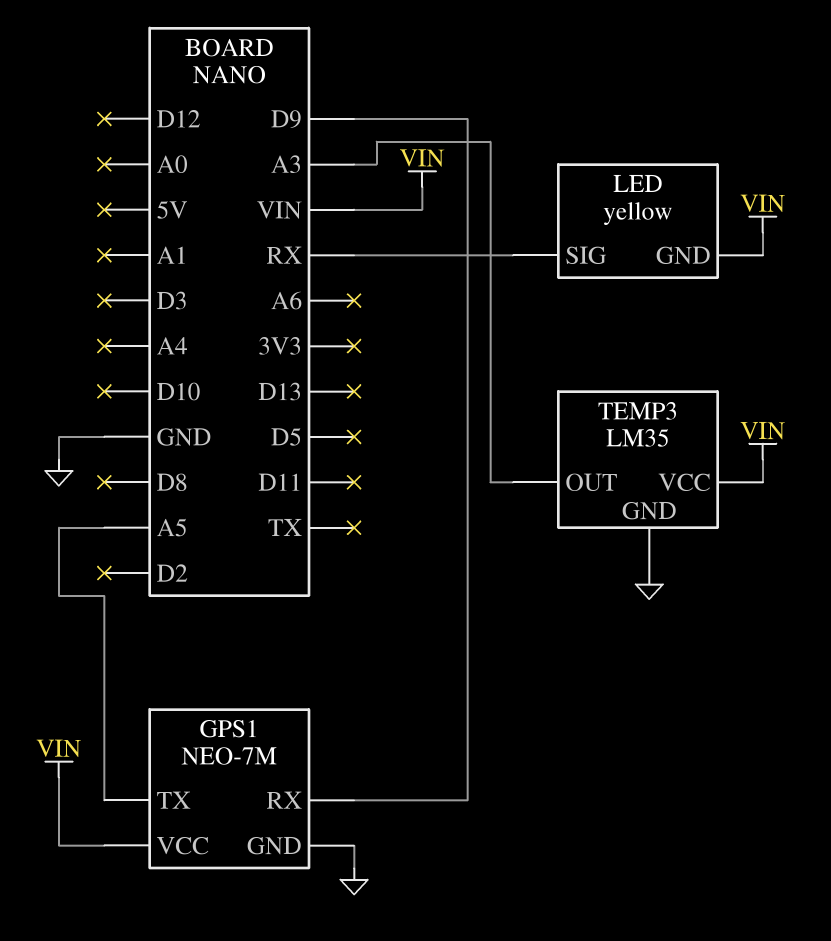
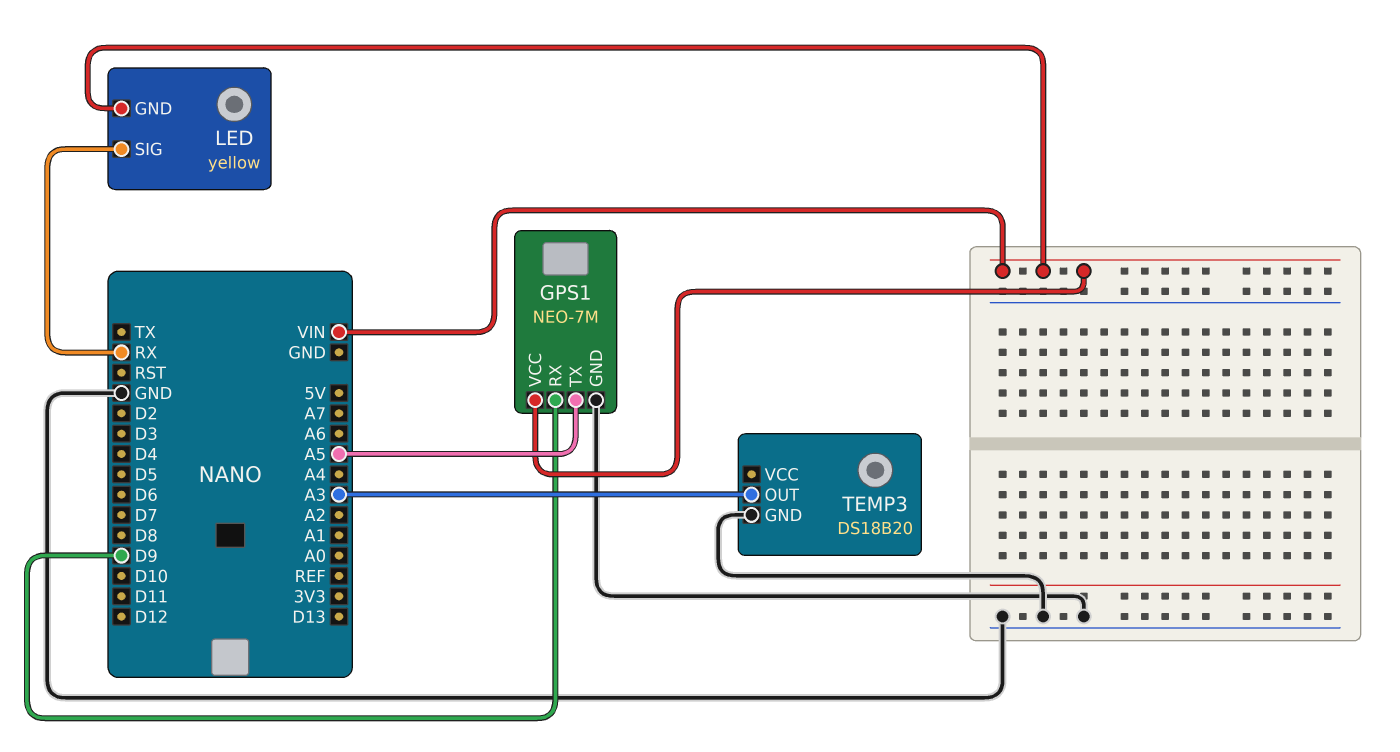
TEMP3: LM35 -> DS18B20
TEMP3 pin VCC: VIN -> none

